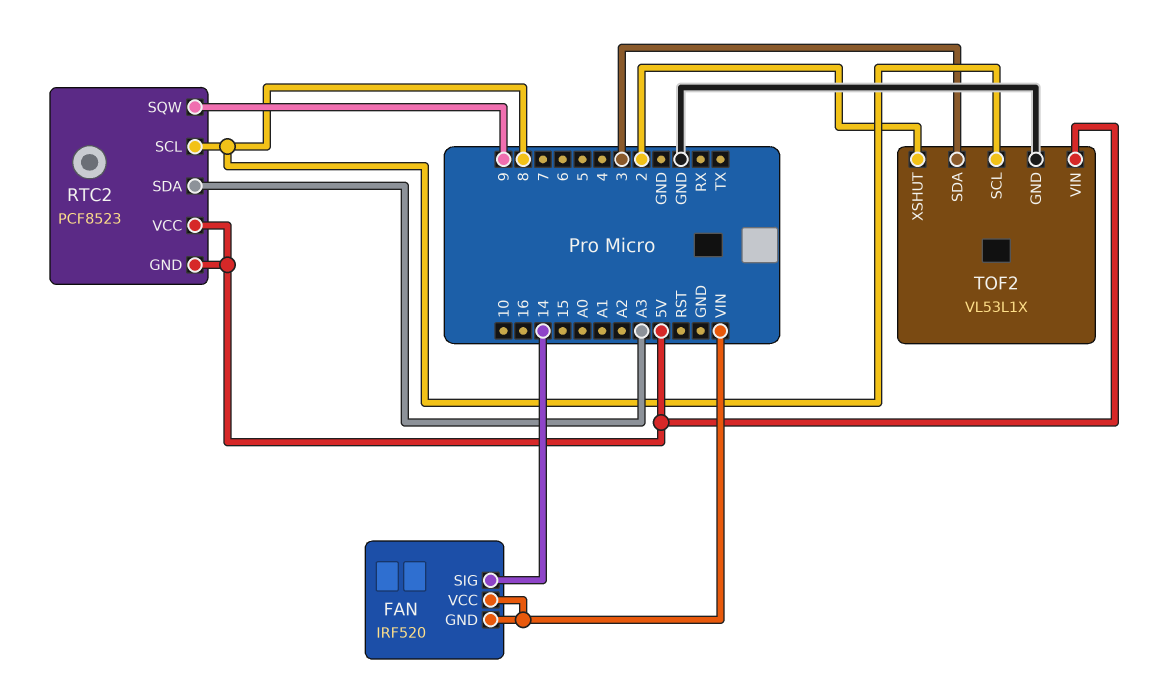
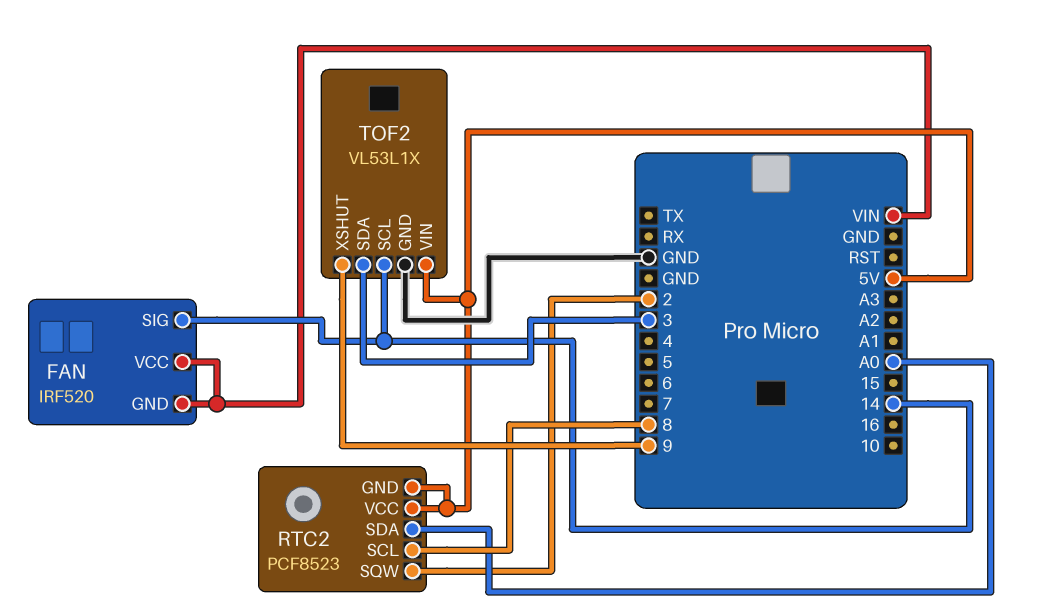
RTC2 pin SDA: A3 -> A0
RTC2 pin SQW: 9 -> 2
TOF2 pin SCL: 8 -> 14
TOF2 pin XSHUT: 2 -> 9

